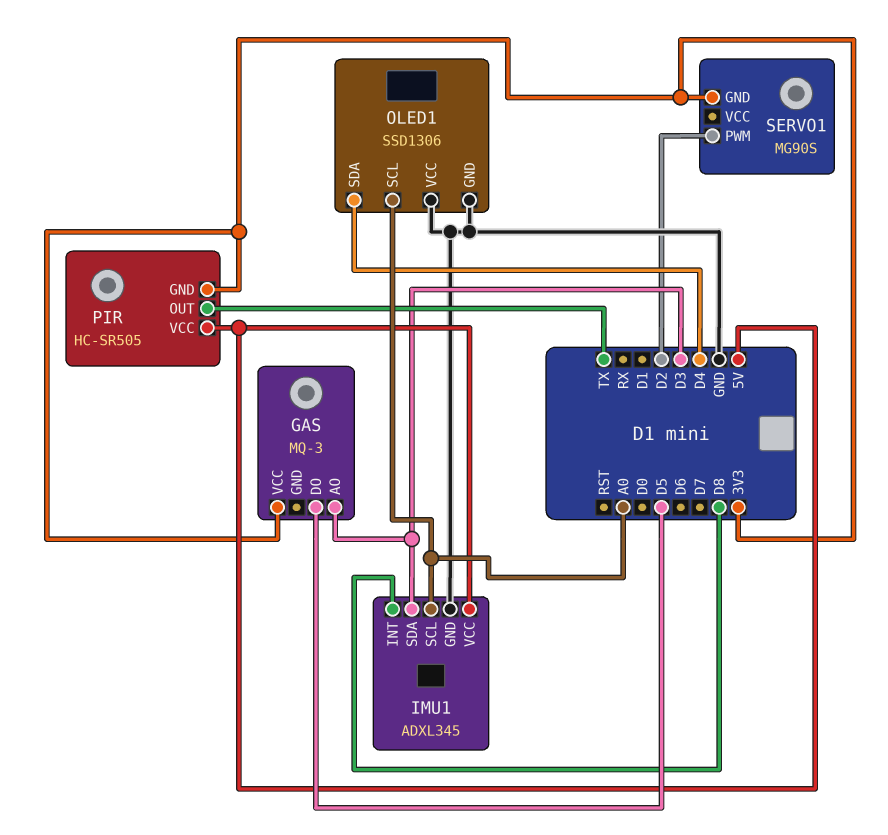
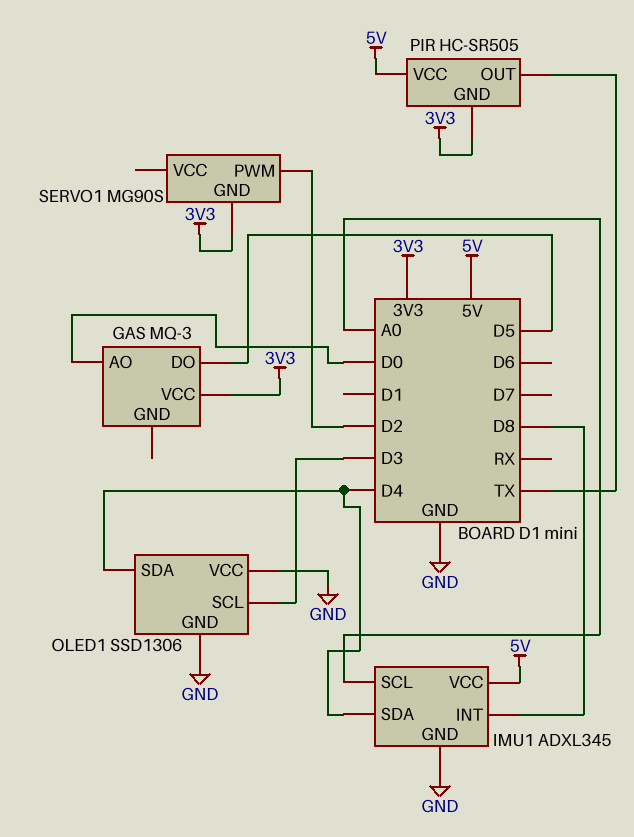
GAS pin AO: D3 -> D0
IMU1 pin SDA: D3 -> D4
OLED1 pin SCL: A0 -> D3

